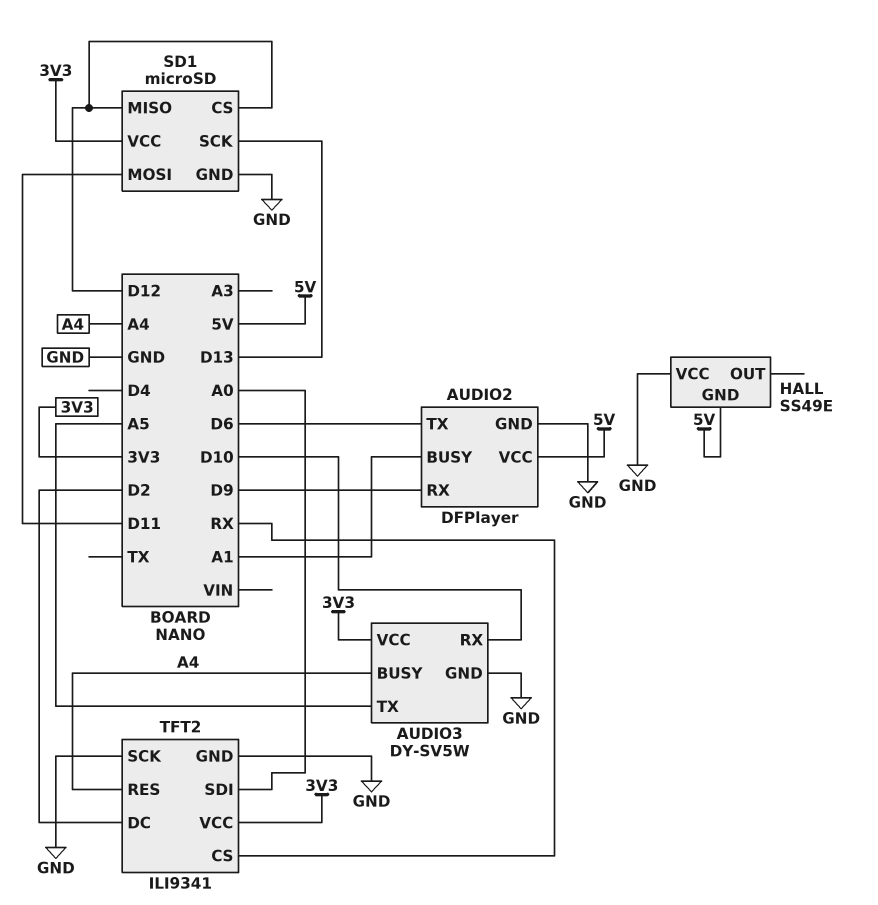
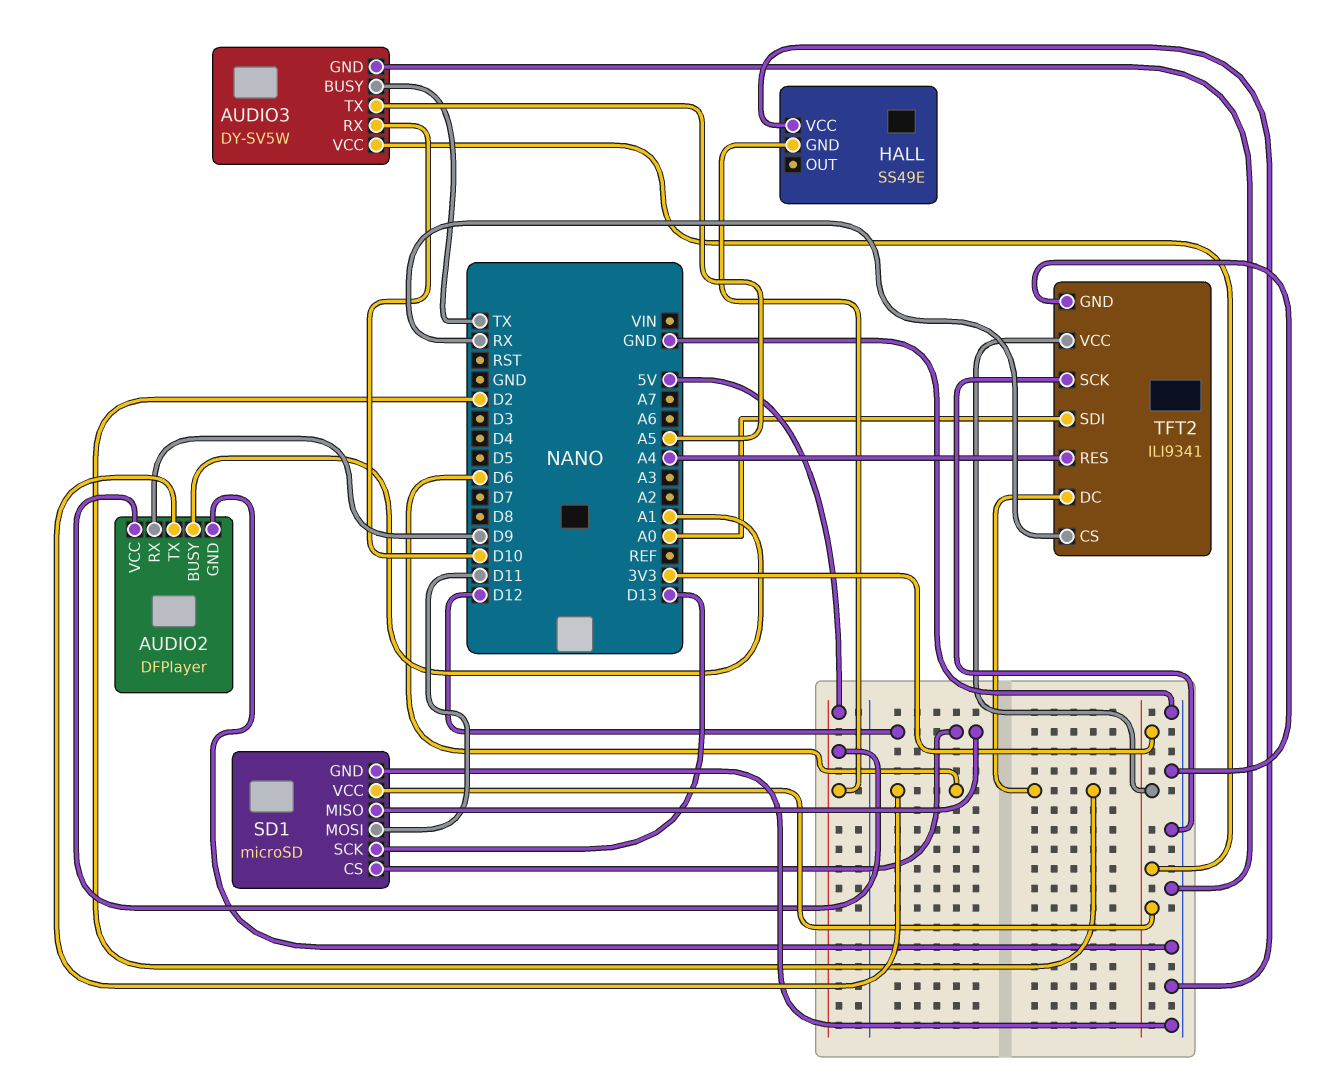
AUDIO3 pin BUSY: A4 -> TX

